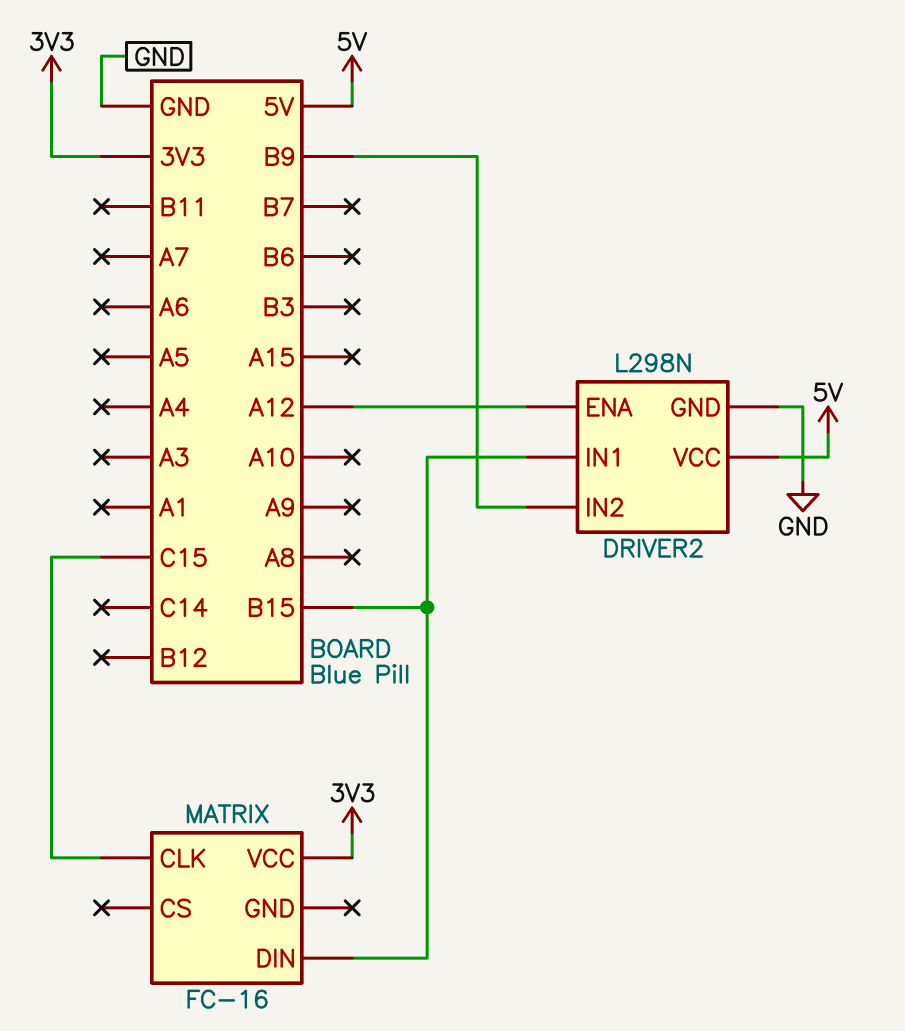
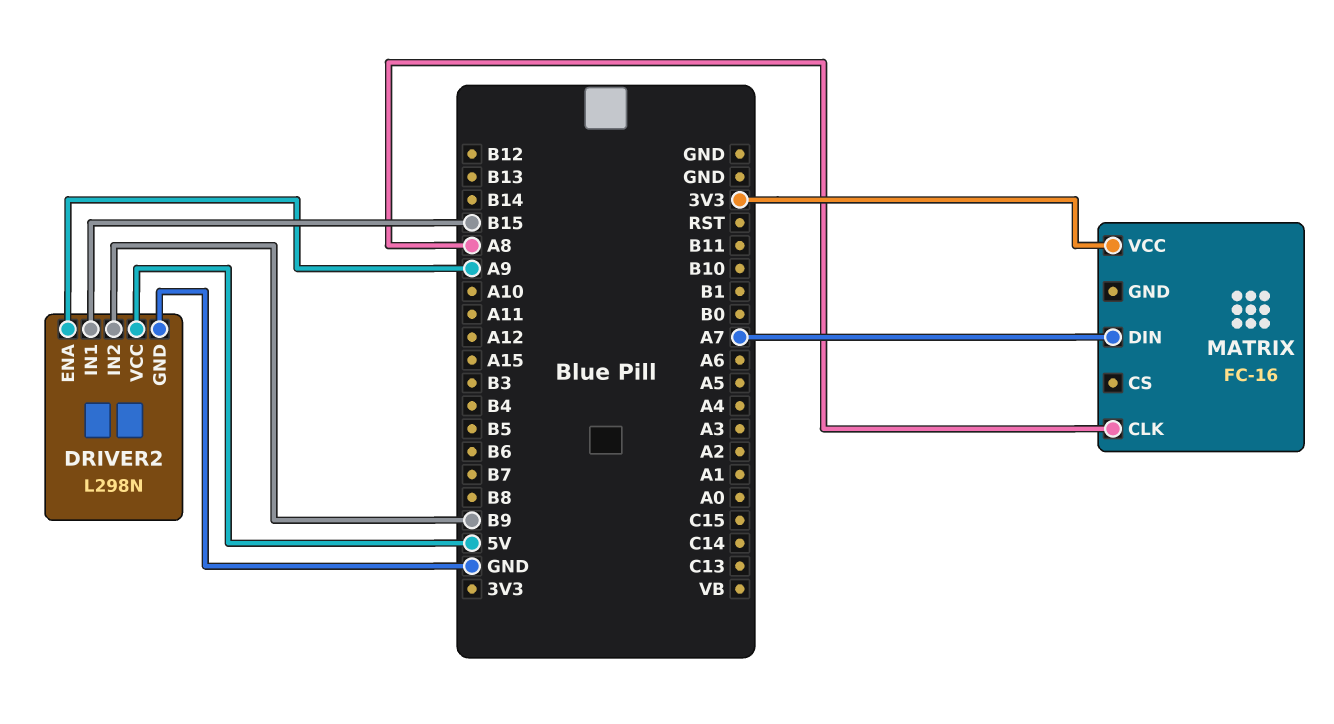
DRIVER2 pin ENA: A12 -> A9
MATRIX pin CLK: C15 -> A8
MATRIX pin DIN: B15 -> A7

